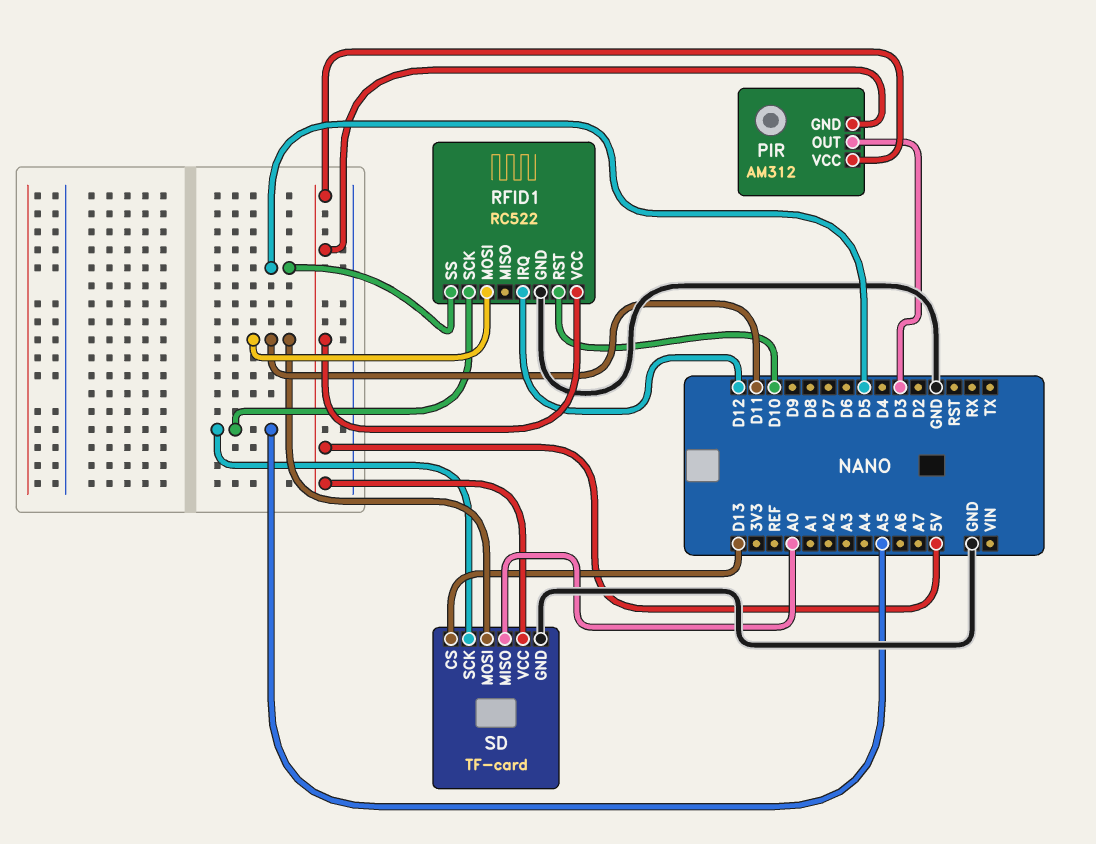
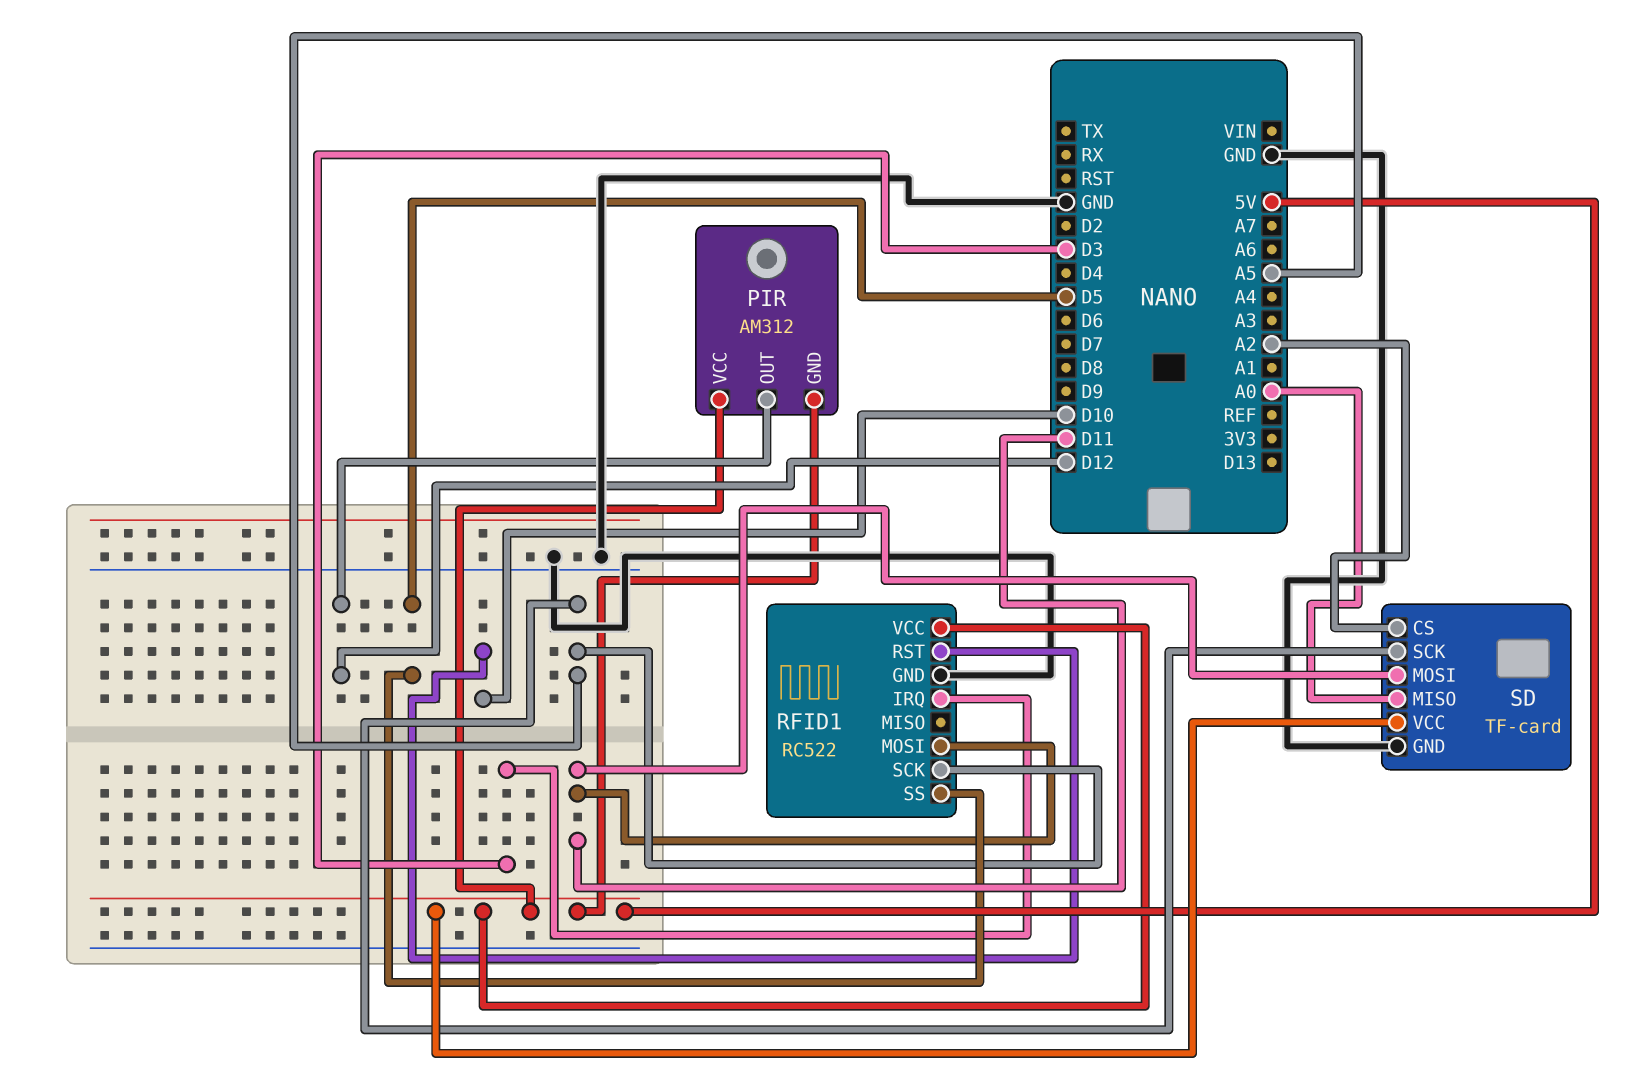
PIR pin OUT: D3 -> D12
RFID1 pin IRQ: D12 -> D3
SD pin CS: D13 -> A2

